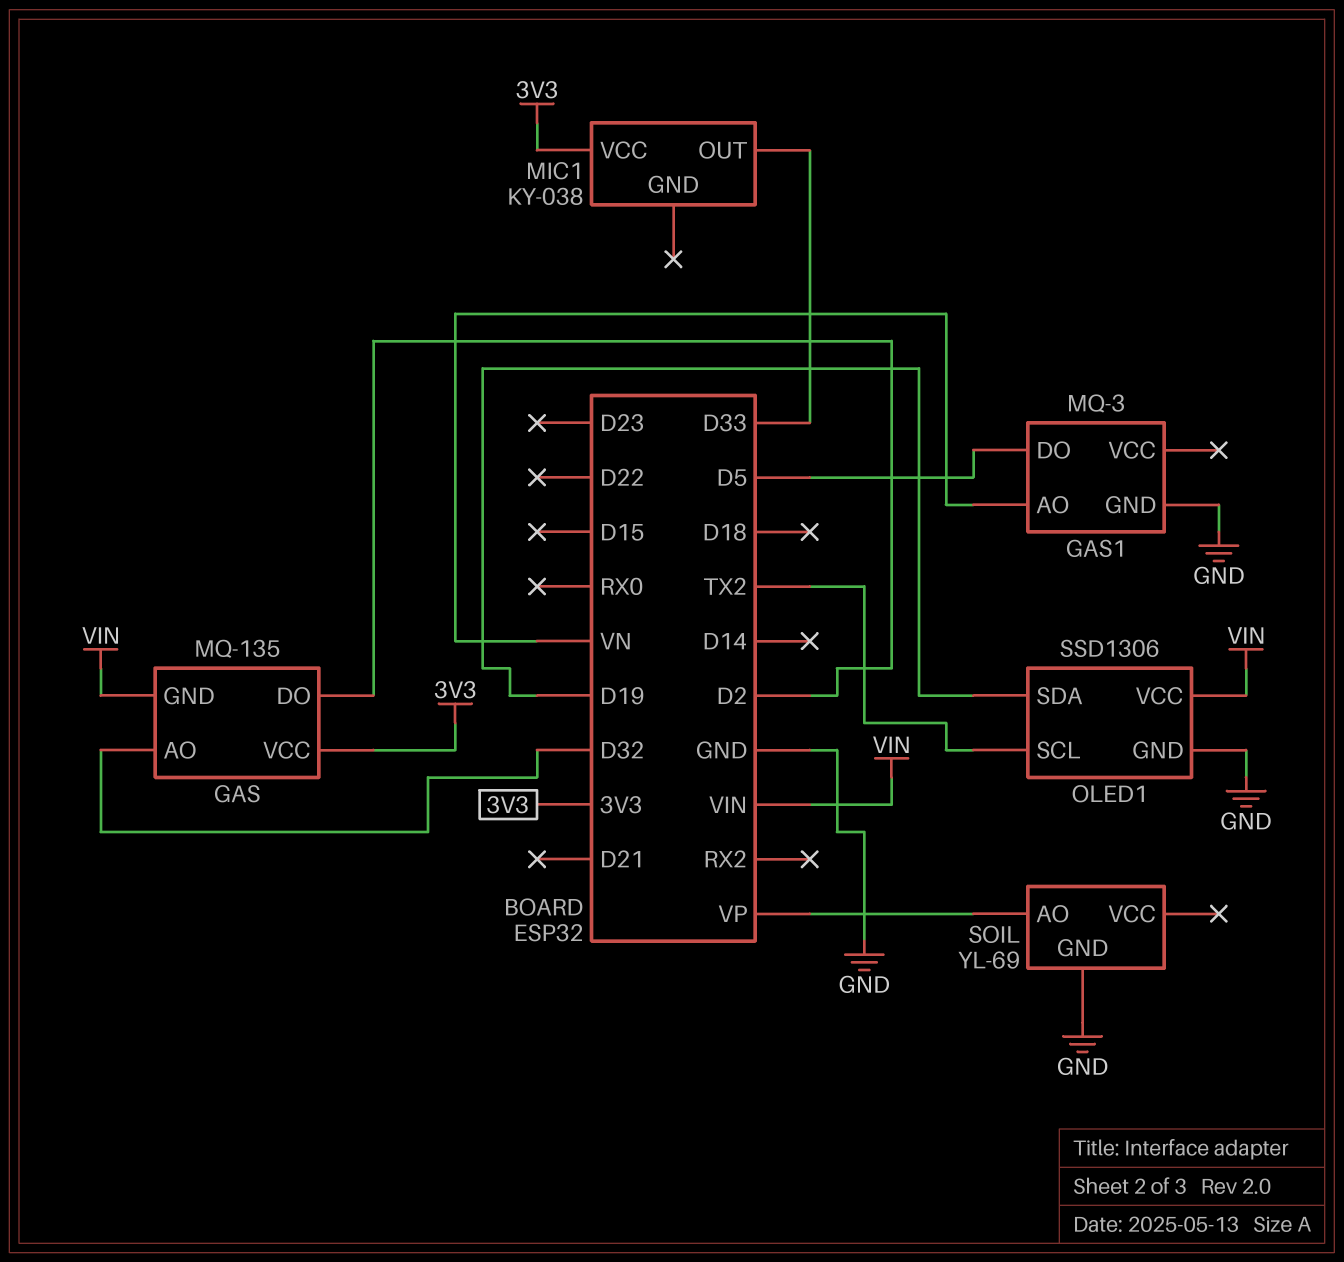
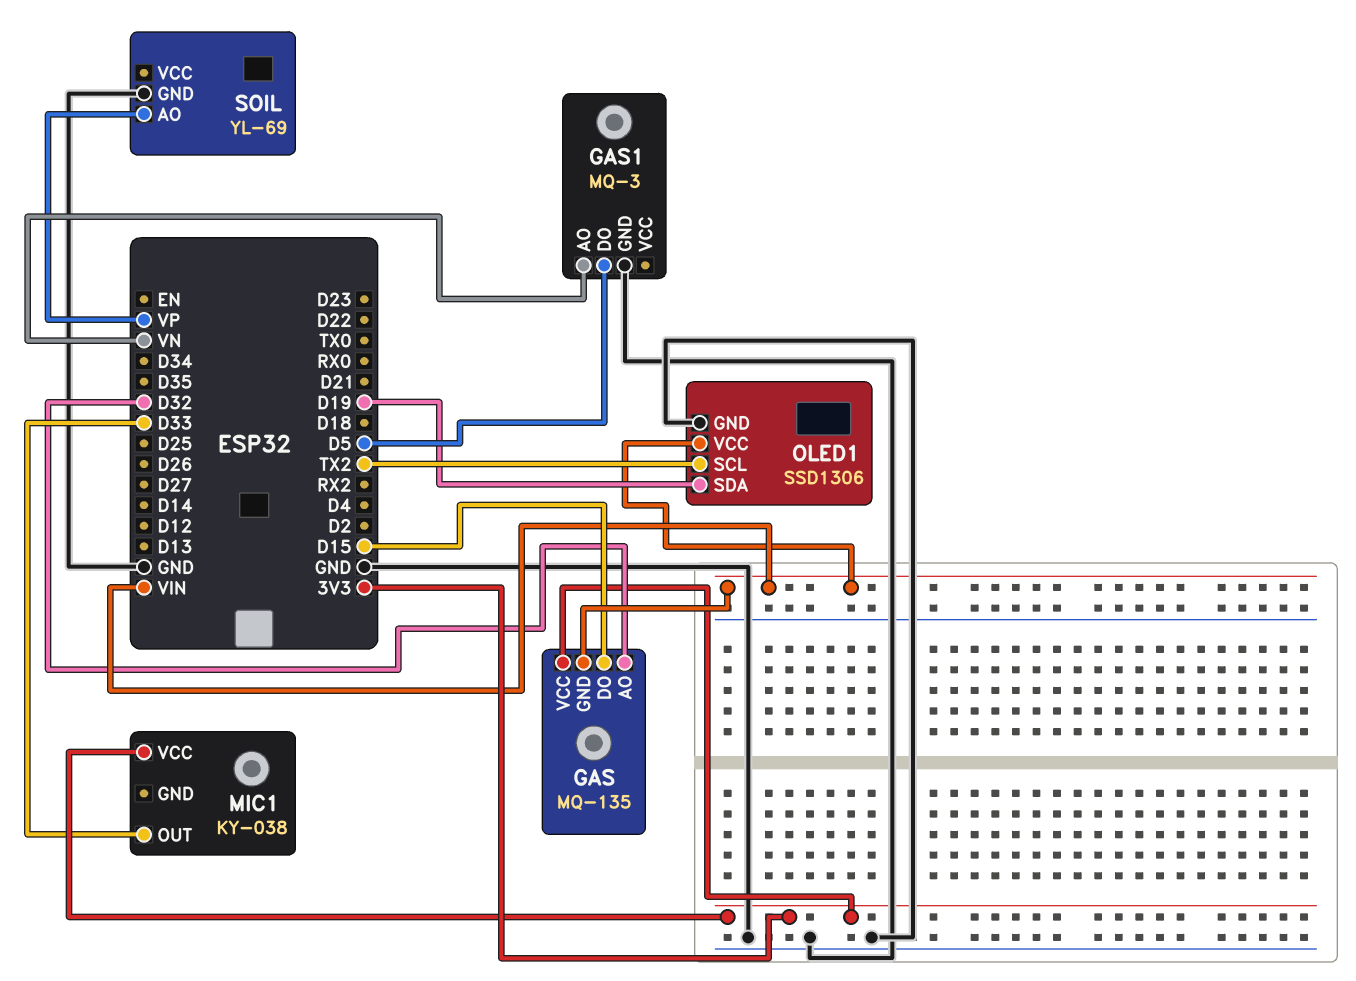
GAS pin DO: D2 -> D15

